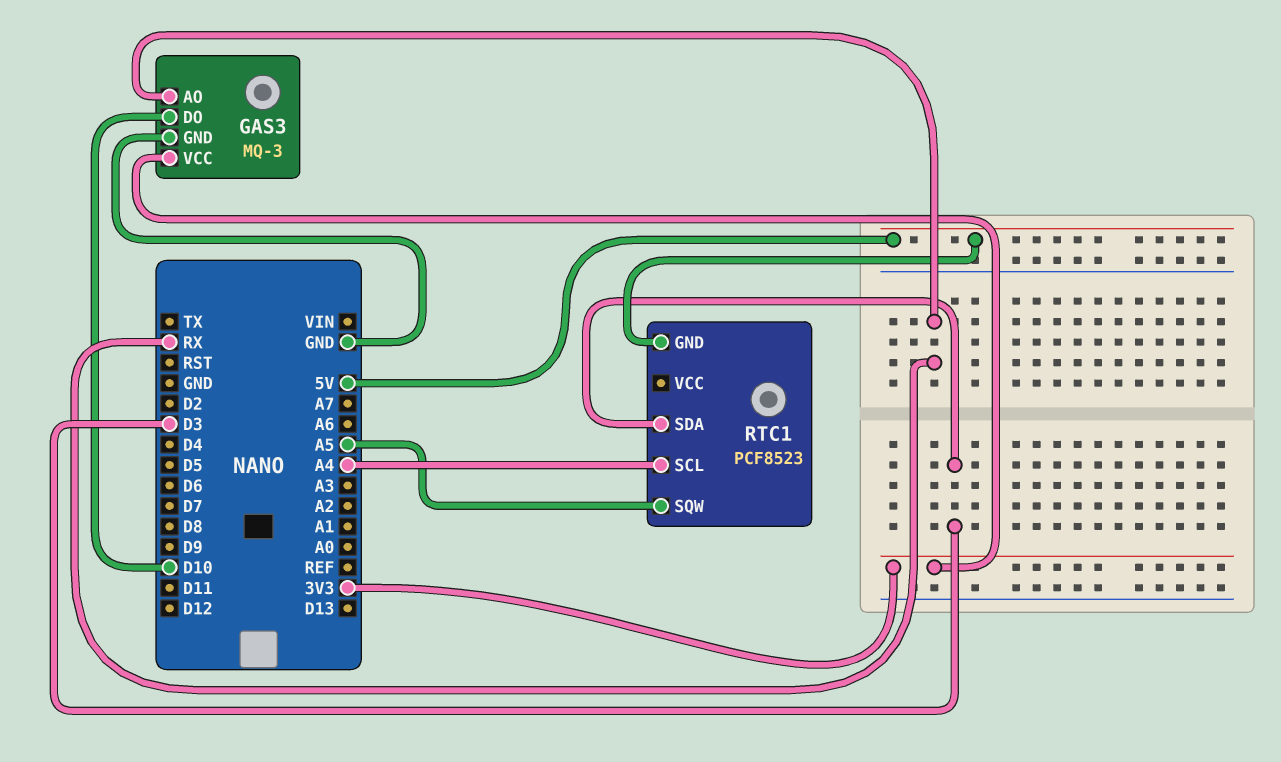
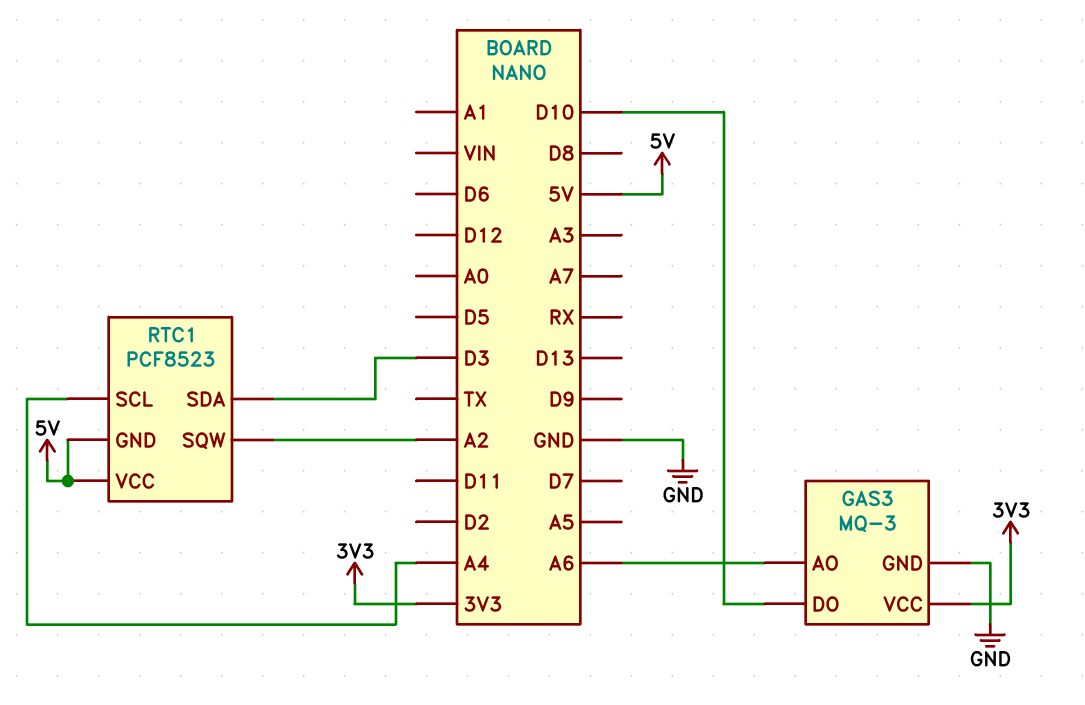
GAS3 pin AO: RX -> A6
RTC1 pin SQW: A5 -> A2
RTC1 pin VCC: none -> 5V

